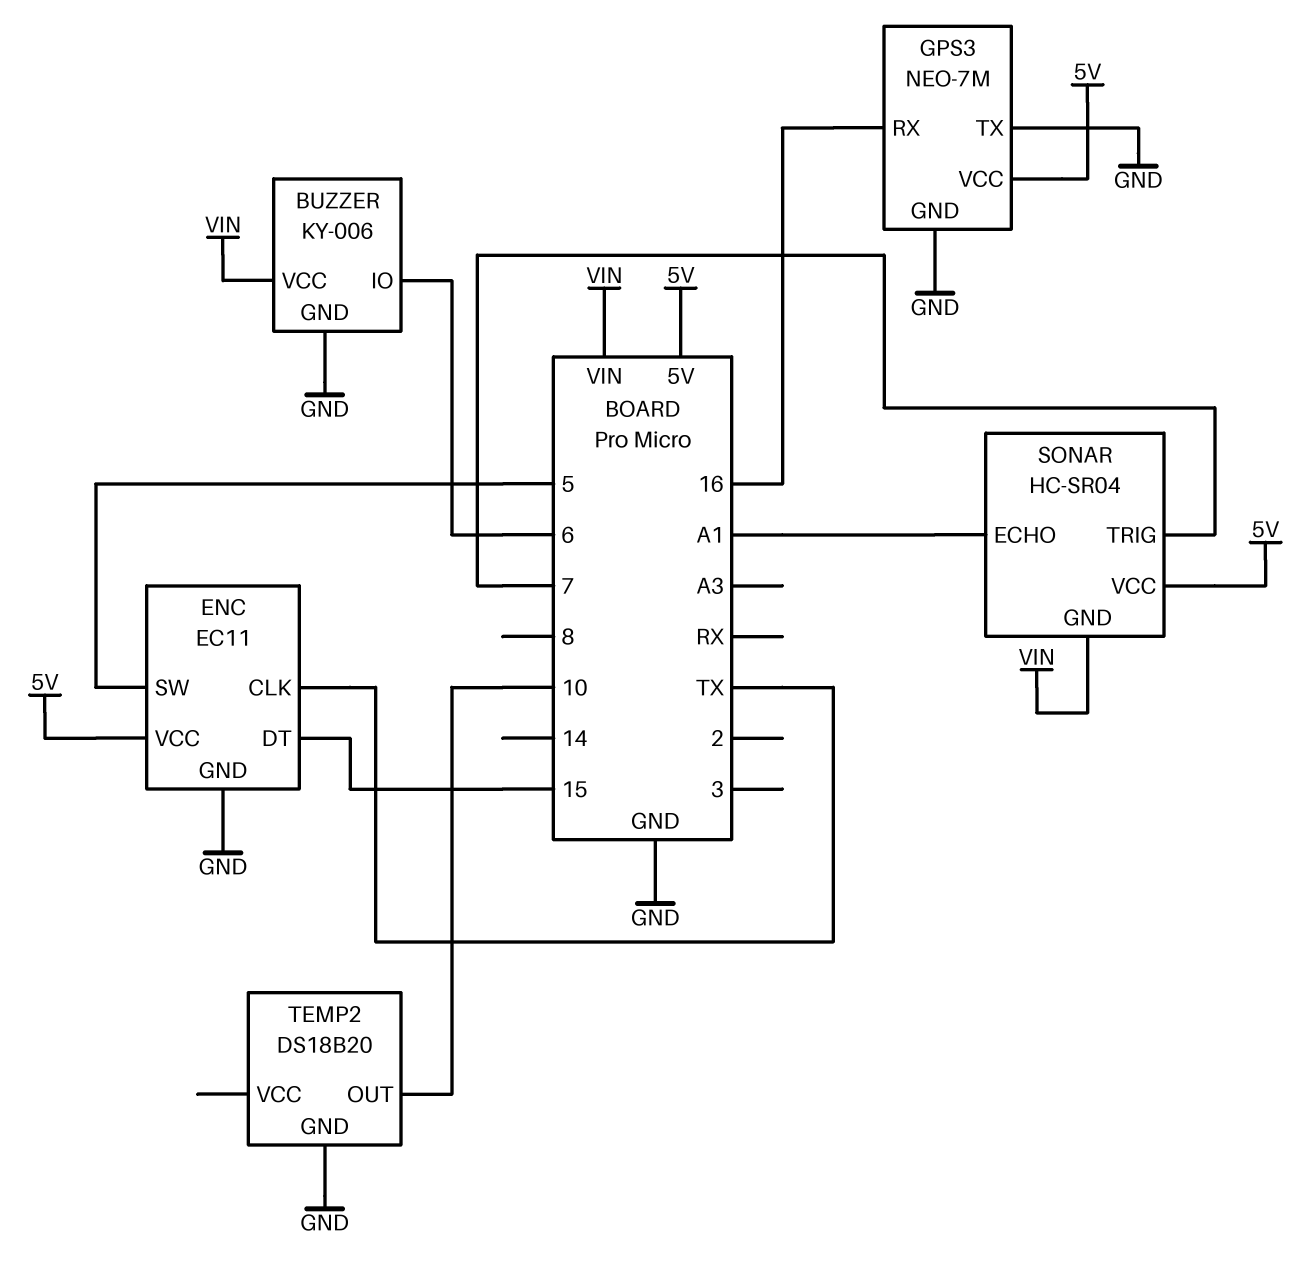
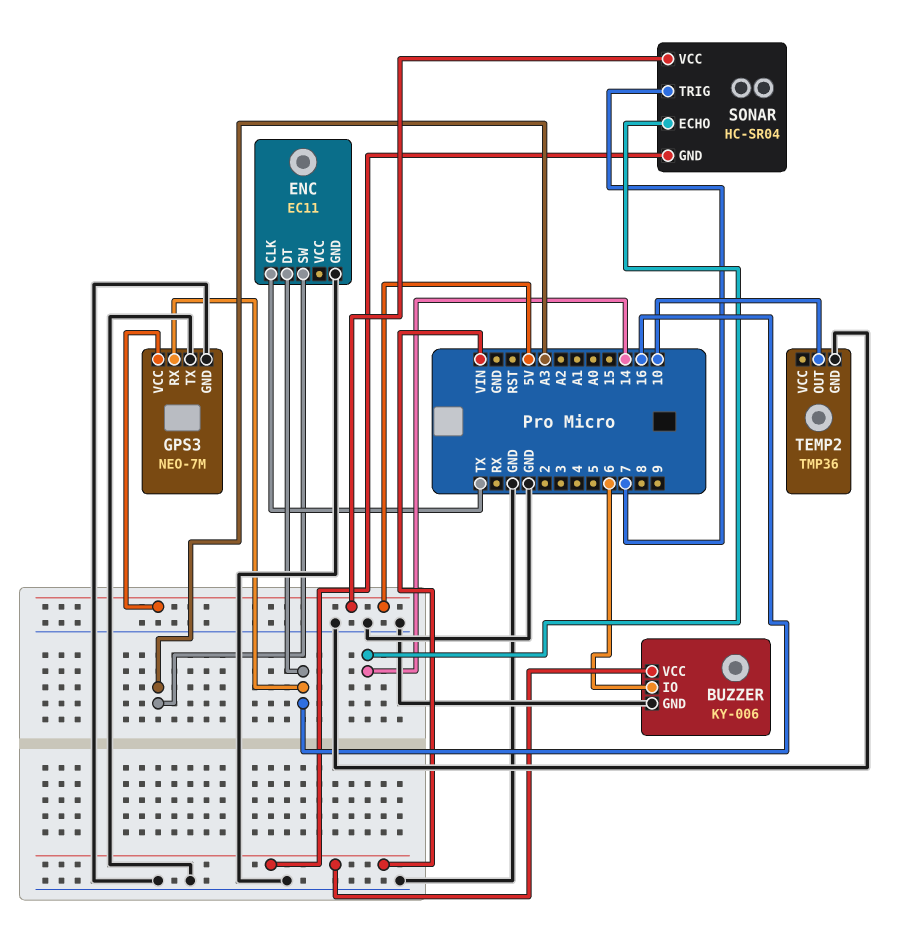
ENC pin DT: 15 -> 16
ENC pin SW: 5 -> A3
ENC pin VCC: 5V -> none
SONAR pin ECHO: A1 -> 14
TEMP2: DS18B20 -> TMP36

